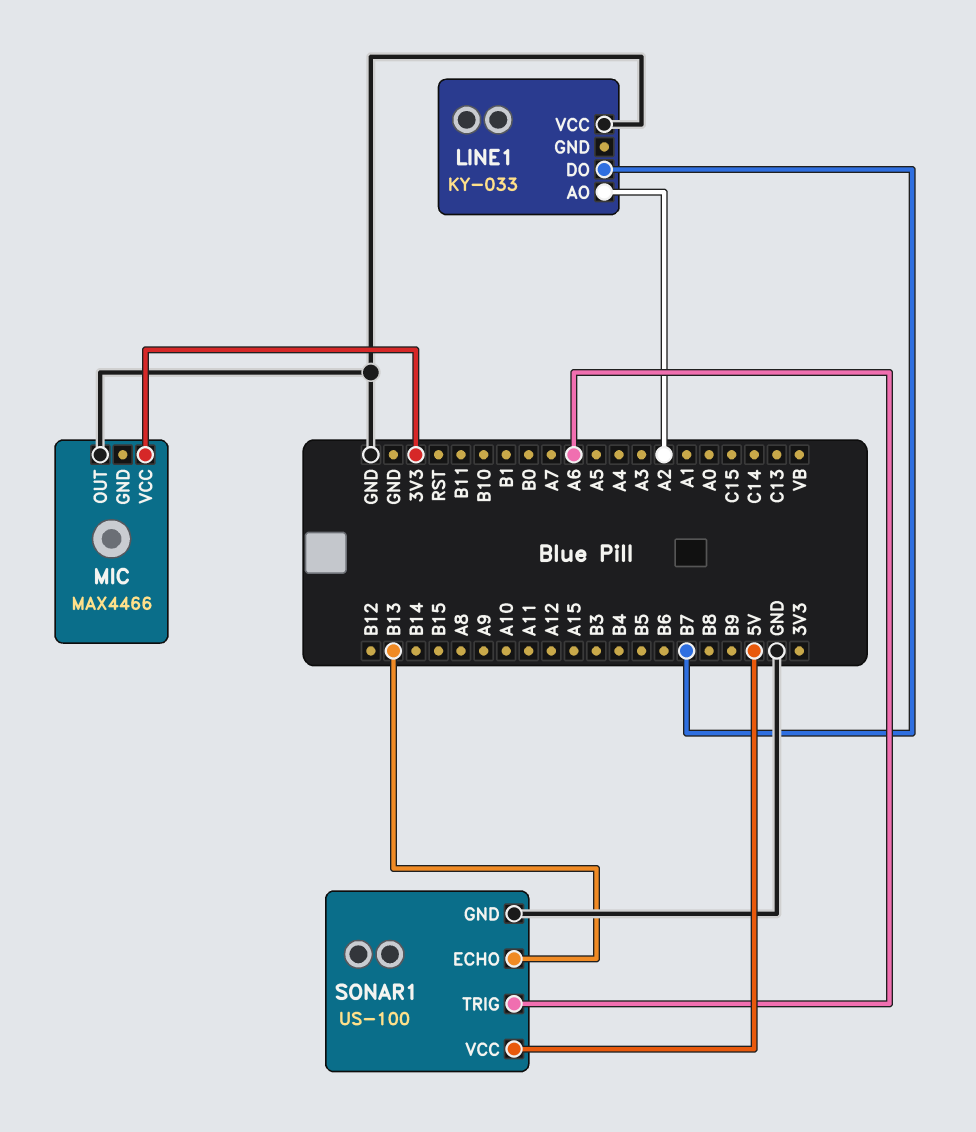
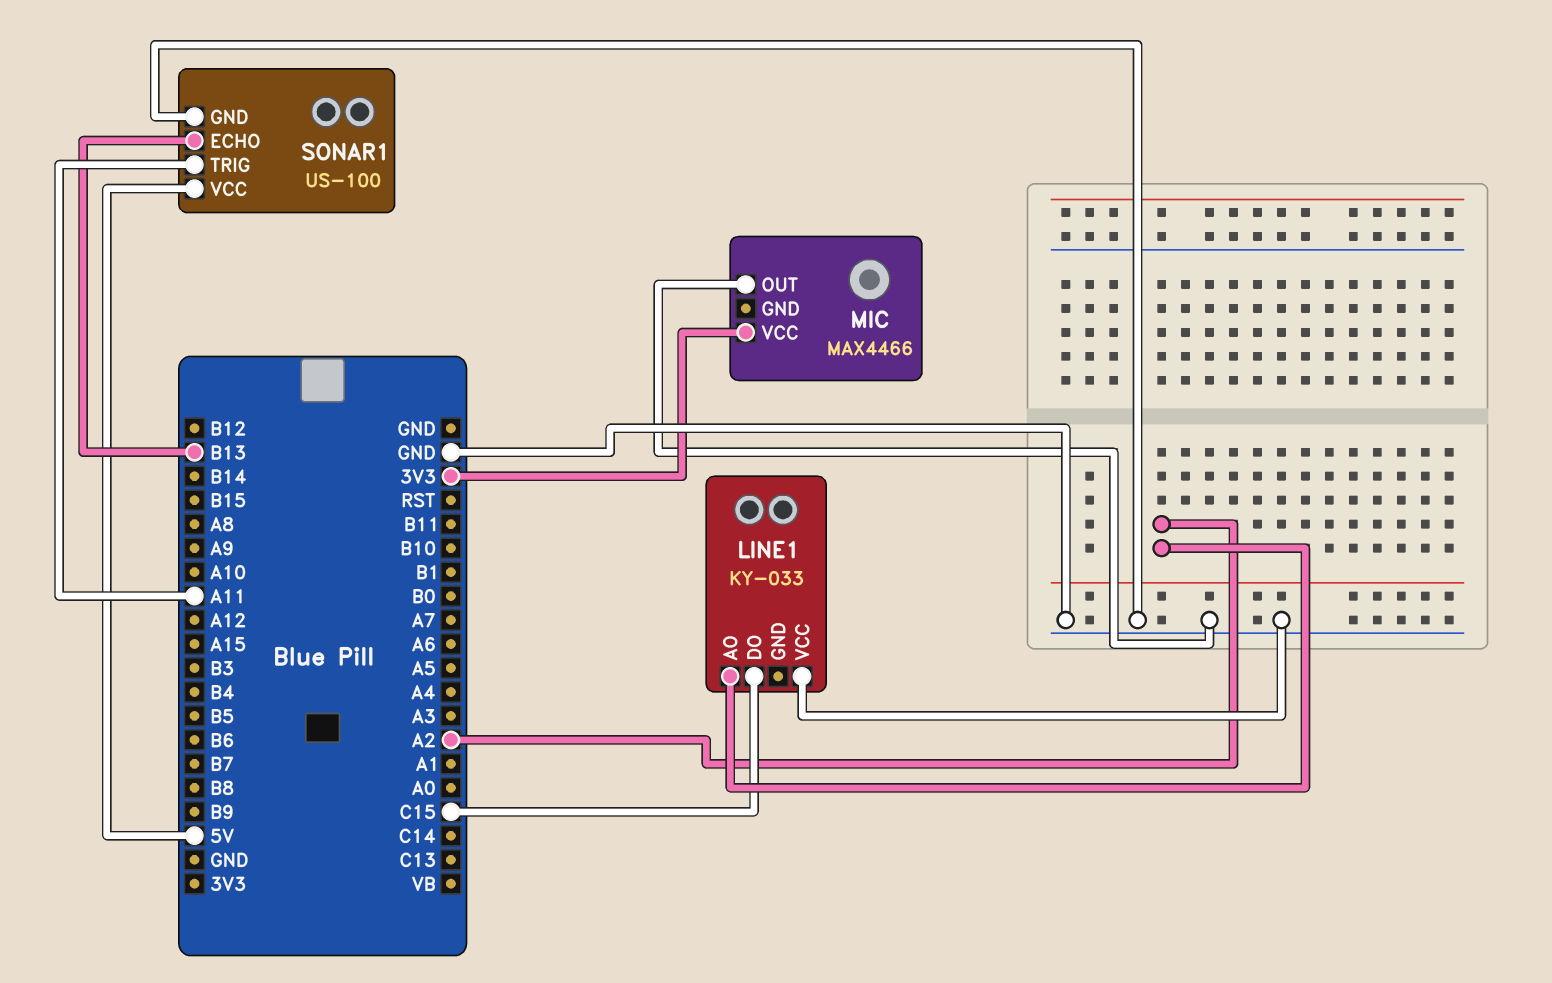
LINE1 pin DO: B7 -> C15
SONAR1 pin TRIG: A6 -> A11

